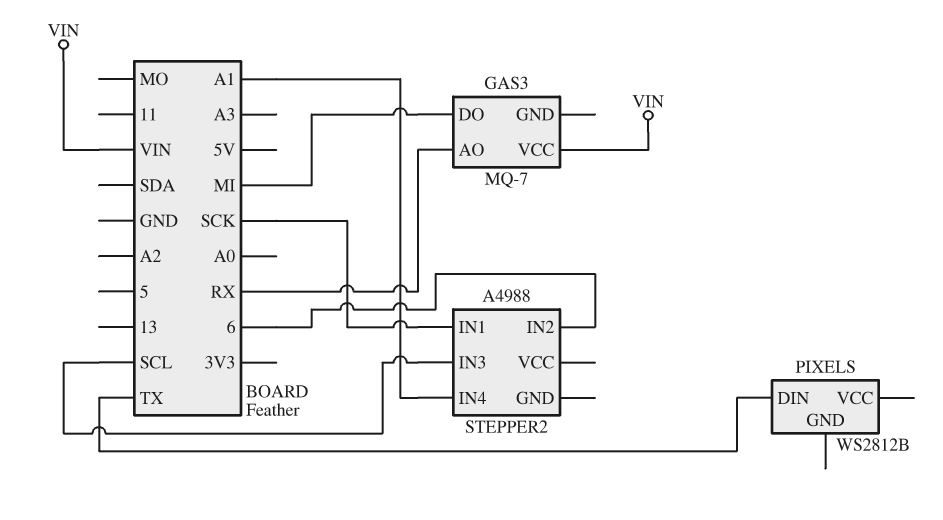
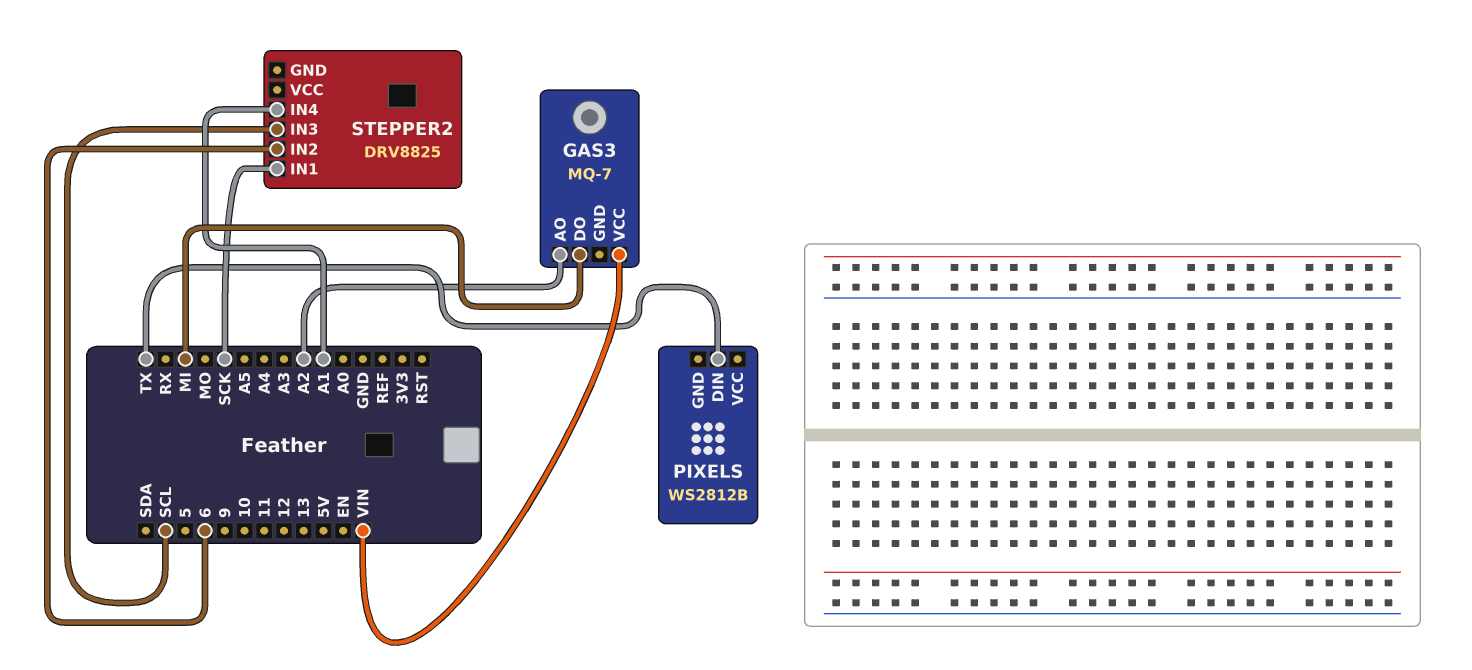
GAS3 pin AO: RX -> A2
STEPPER2: A4988 -> DRV8825

